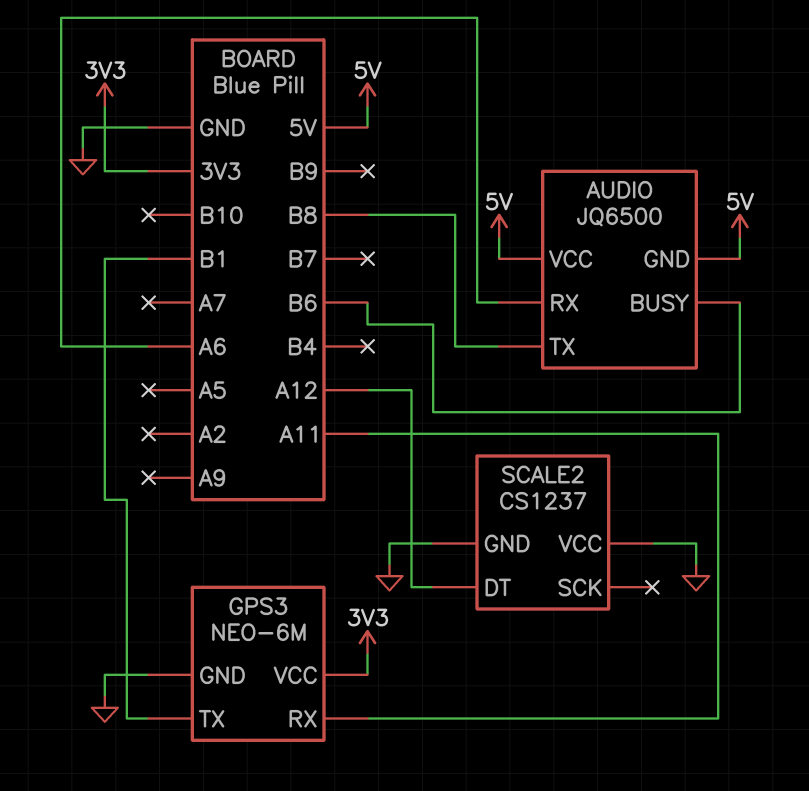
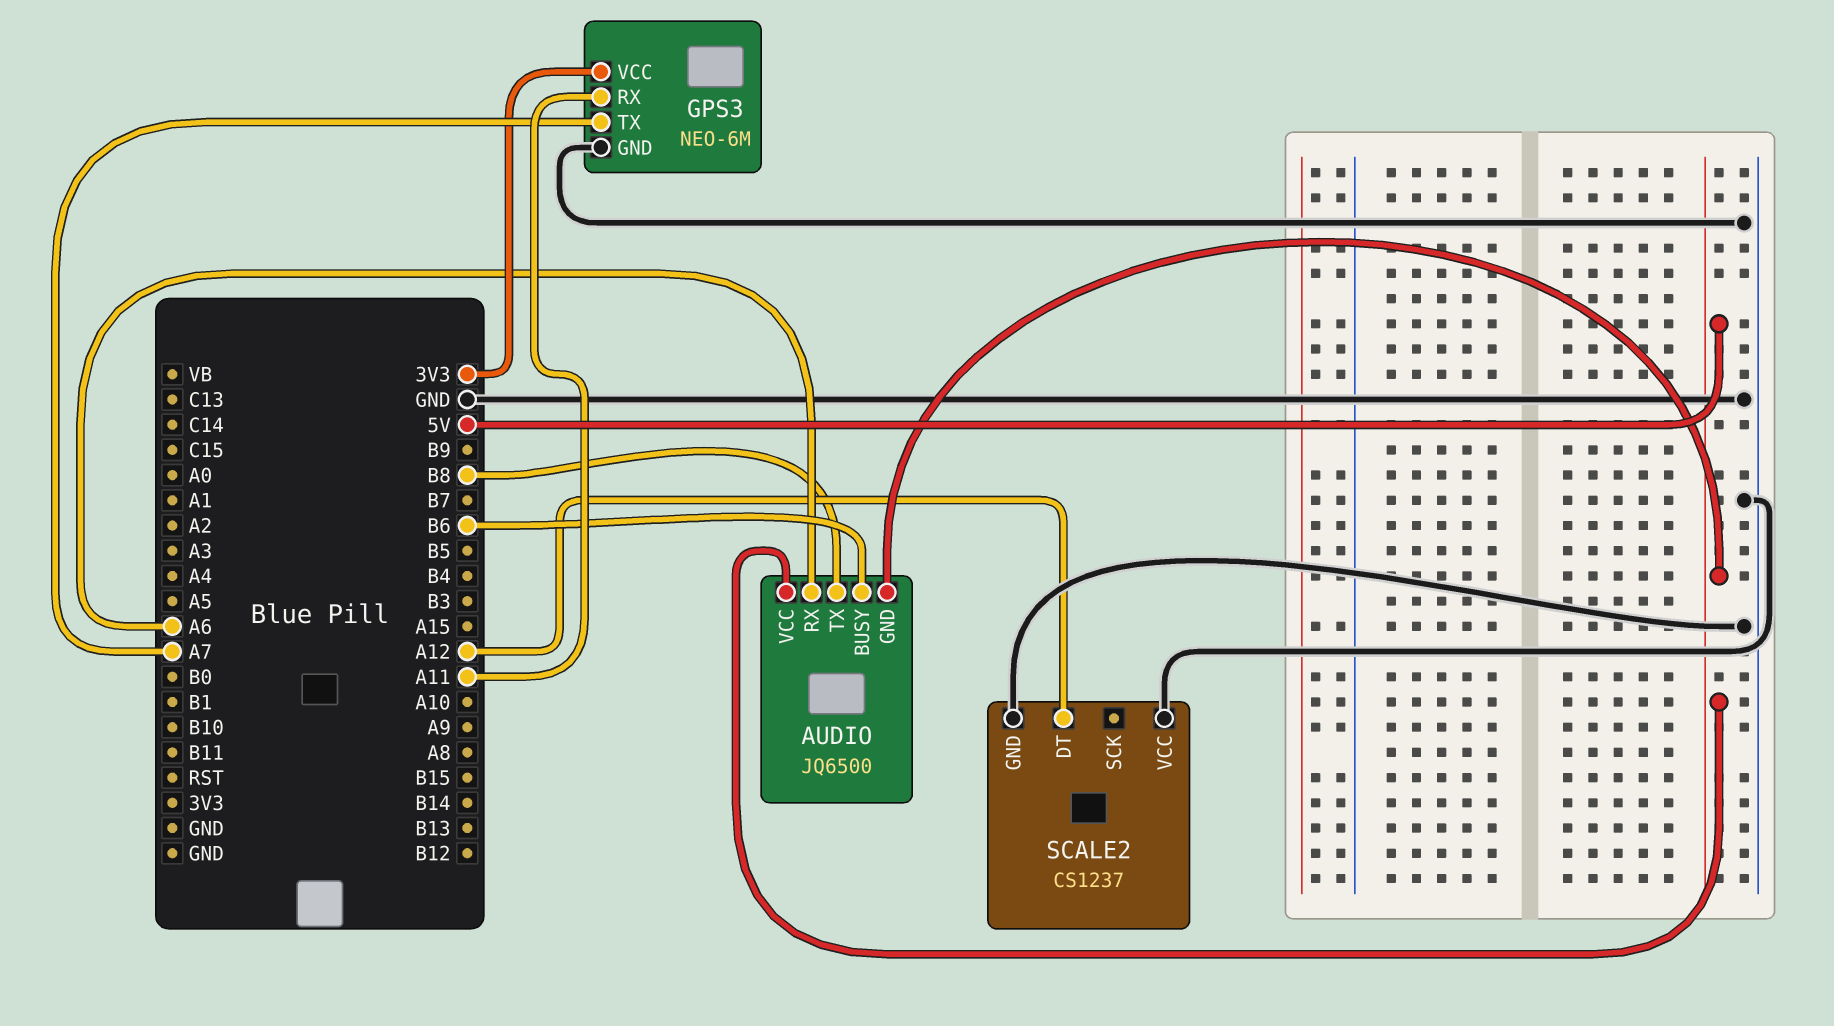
GPS3 pin TX: B1 -> A7

